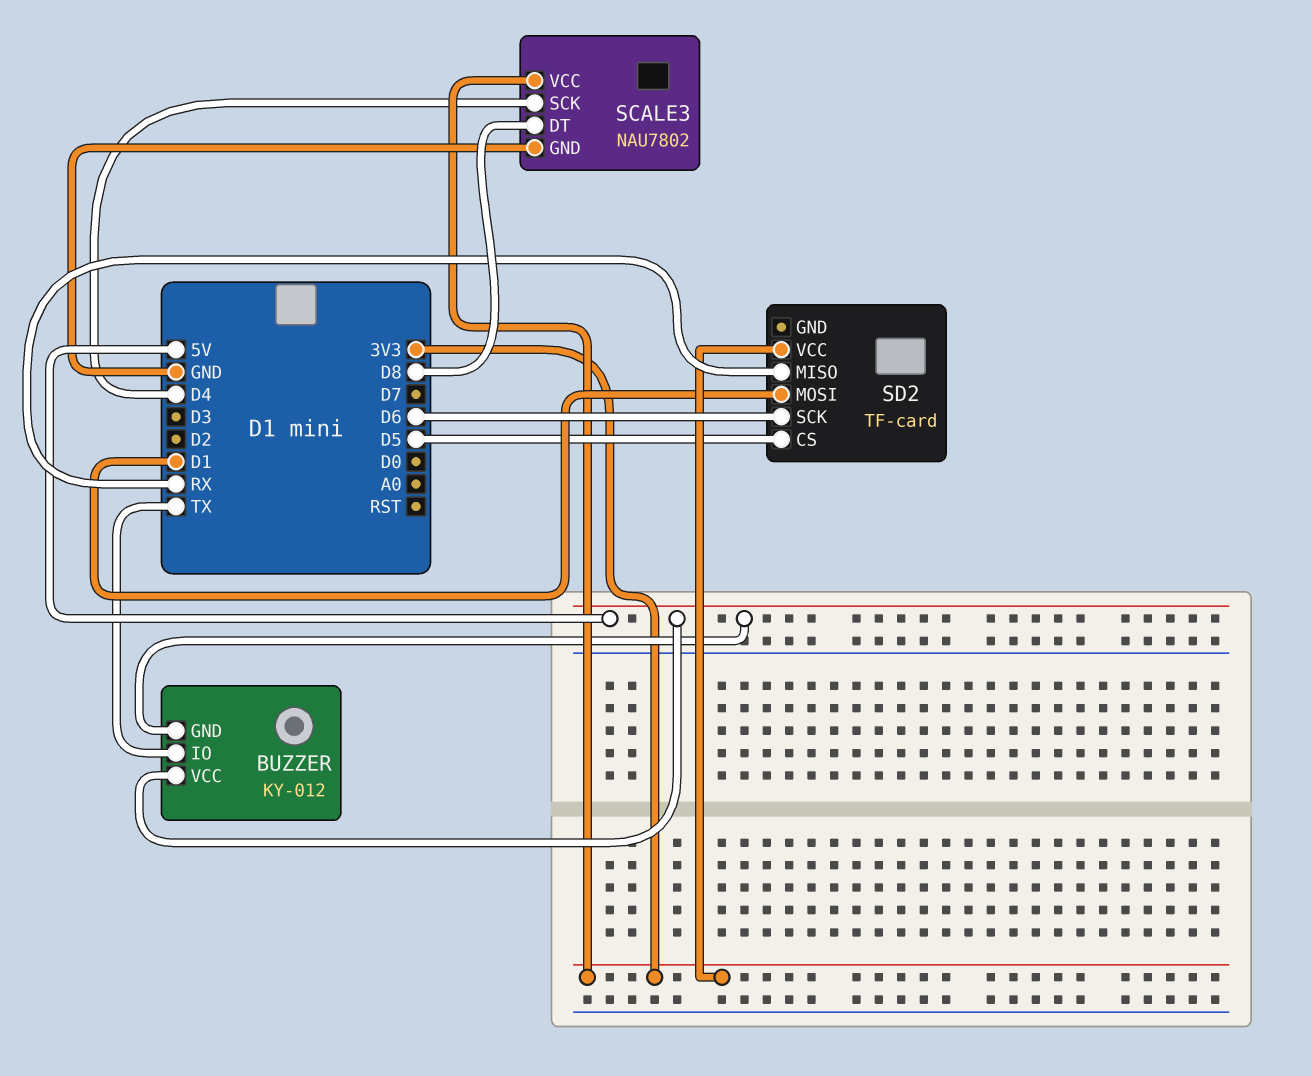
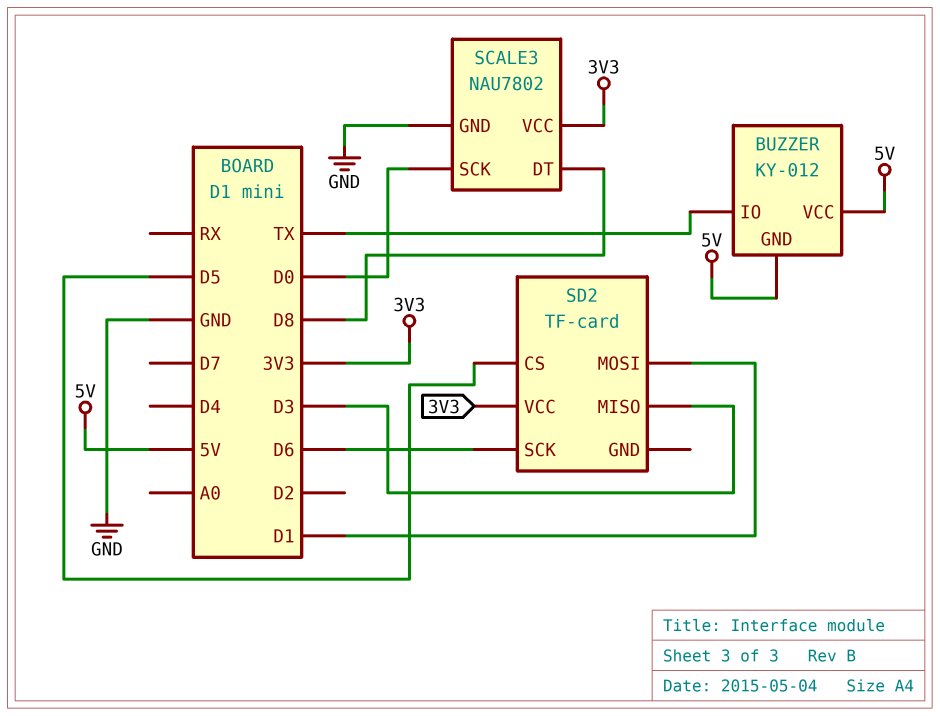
SCALE3 pin SCK: D4 -> D0
SD2 pin MISO: RX -> D3

